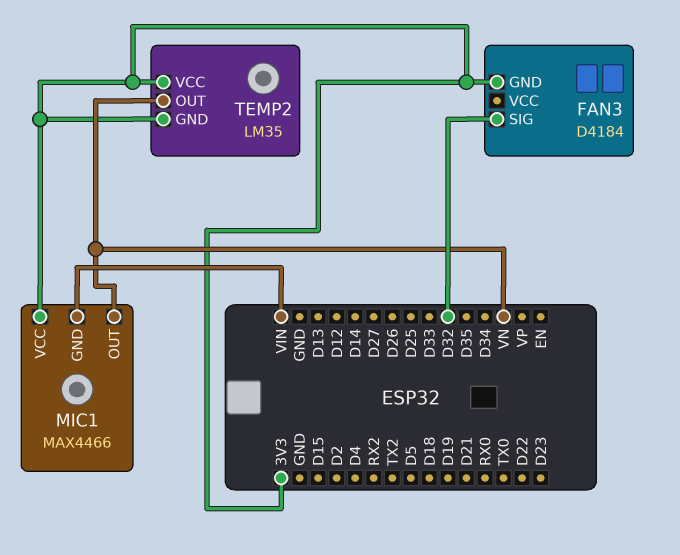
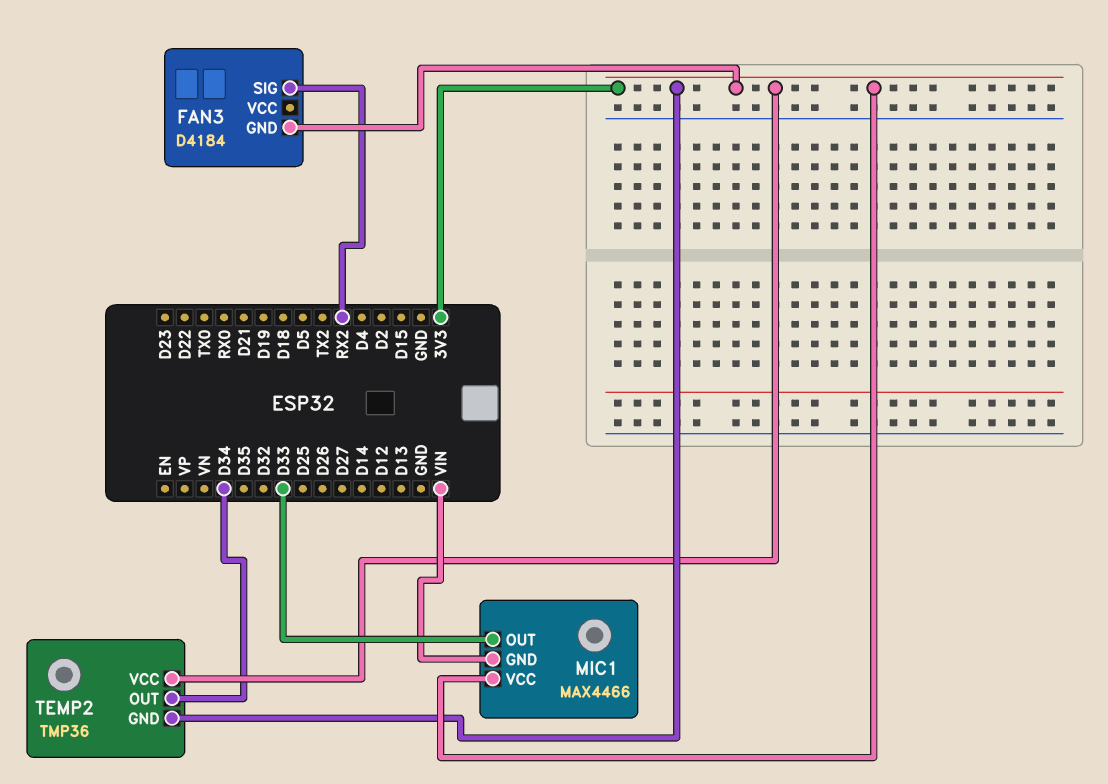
FAN3 pin SIG: D32 -> RX2
MIC1 pin OUT: VN -> D33
TEMP2: LM35 -> TMP36
TEMP2 pin OUT: VN -> D34

